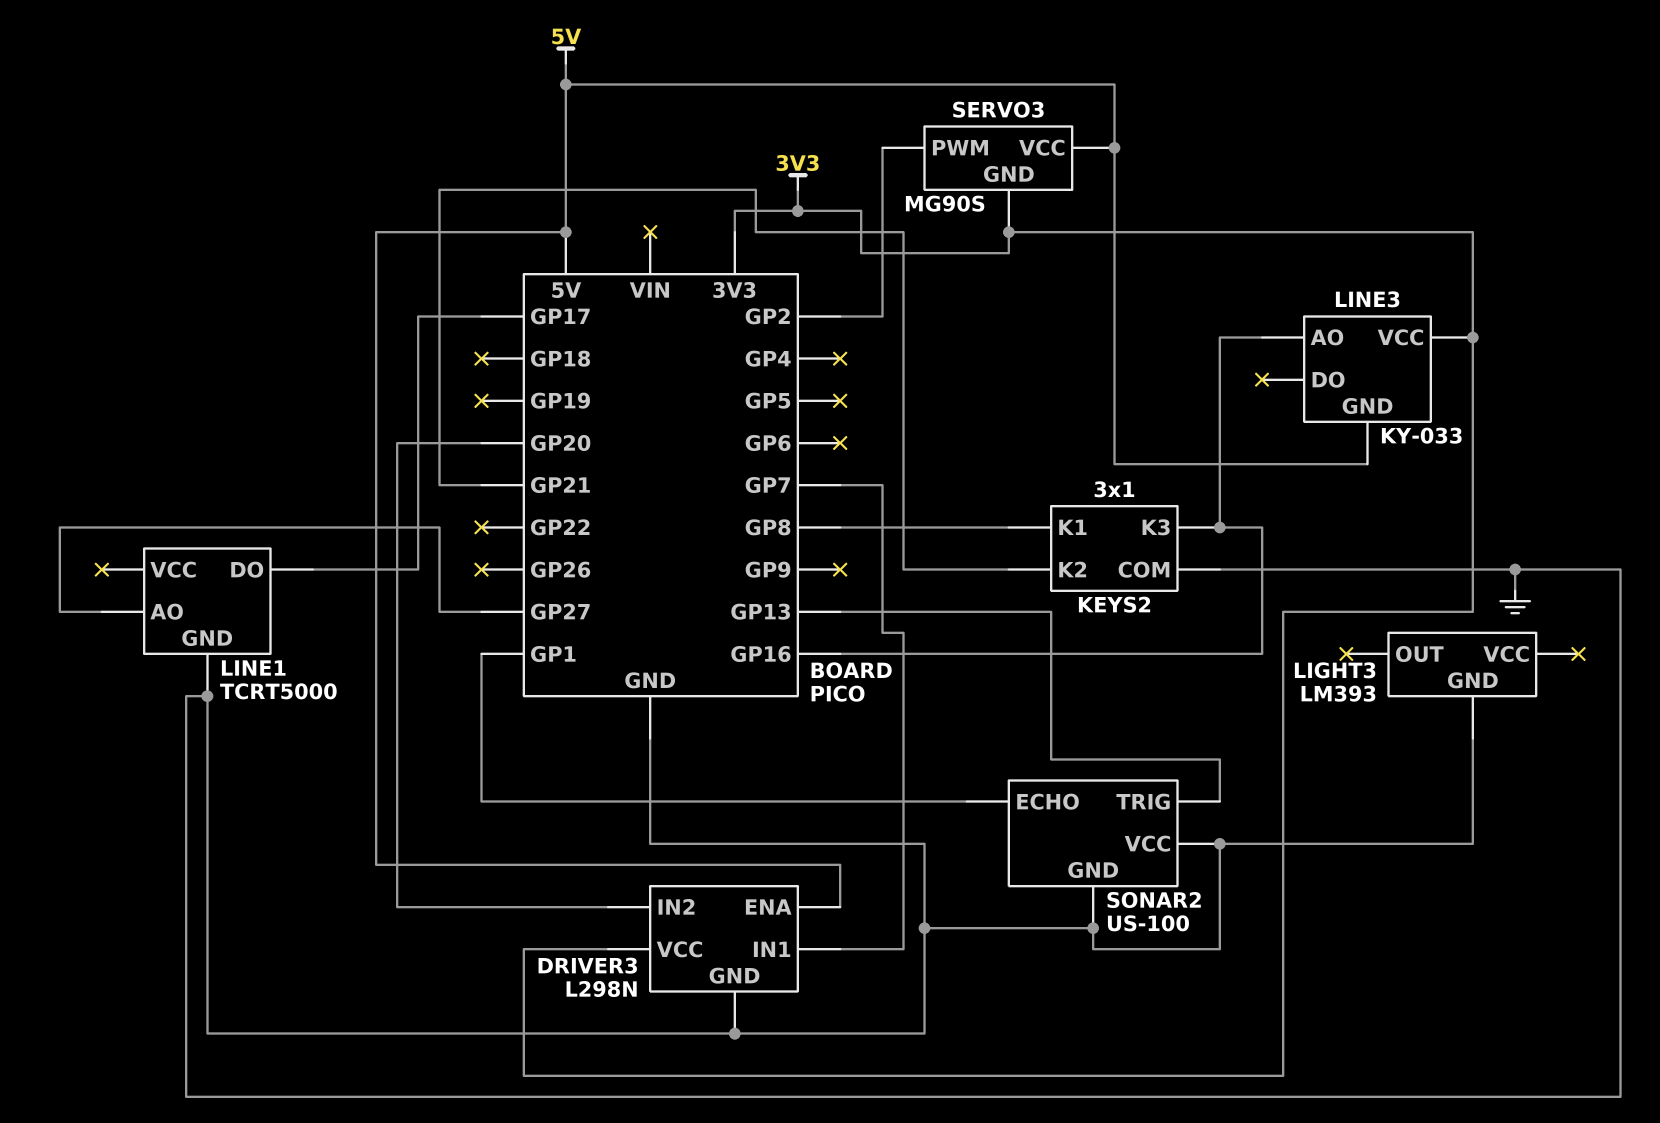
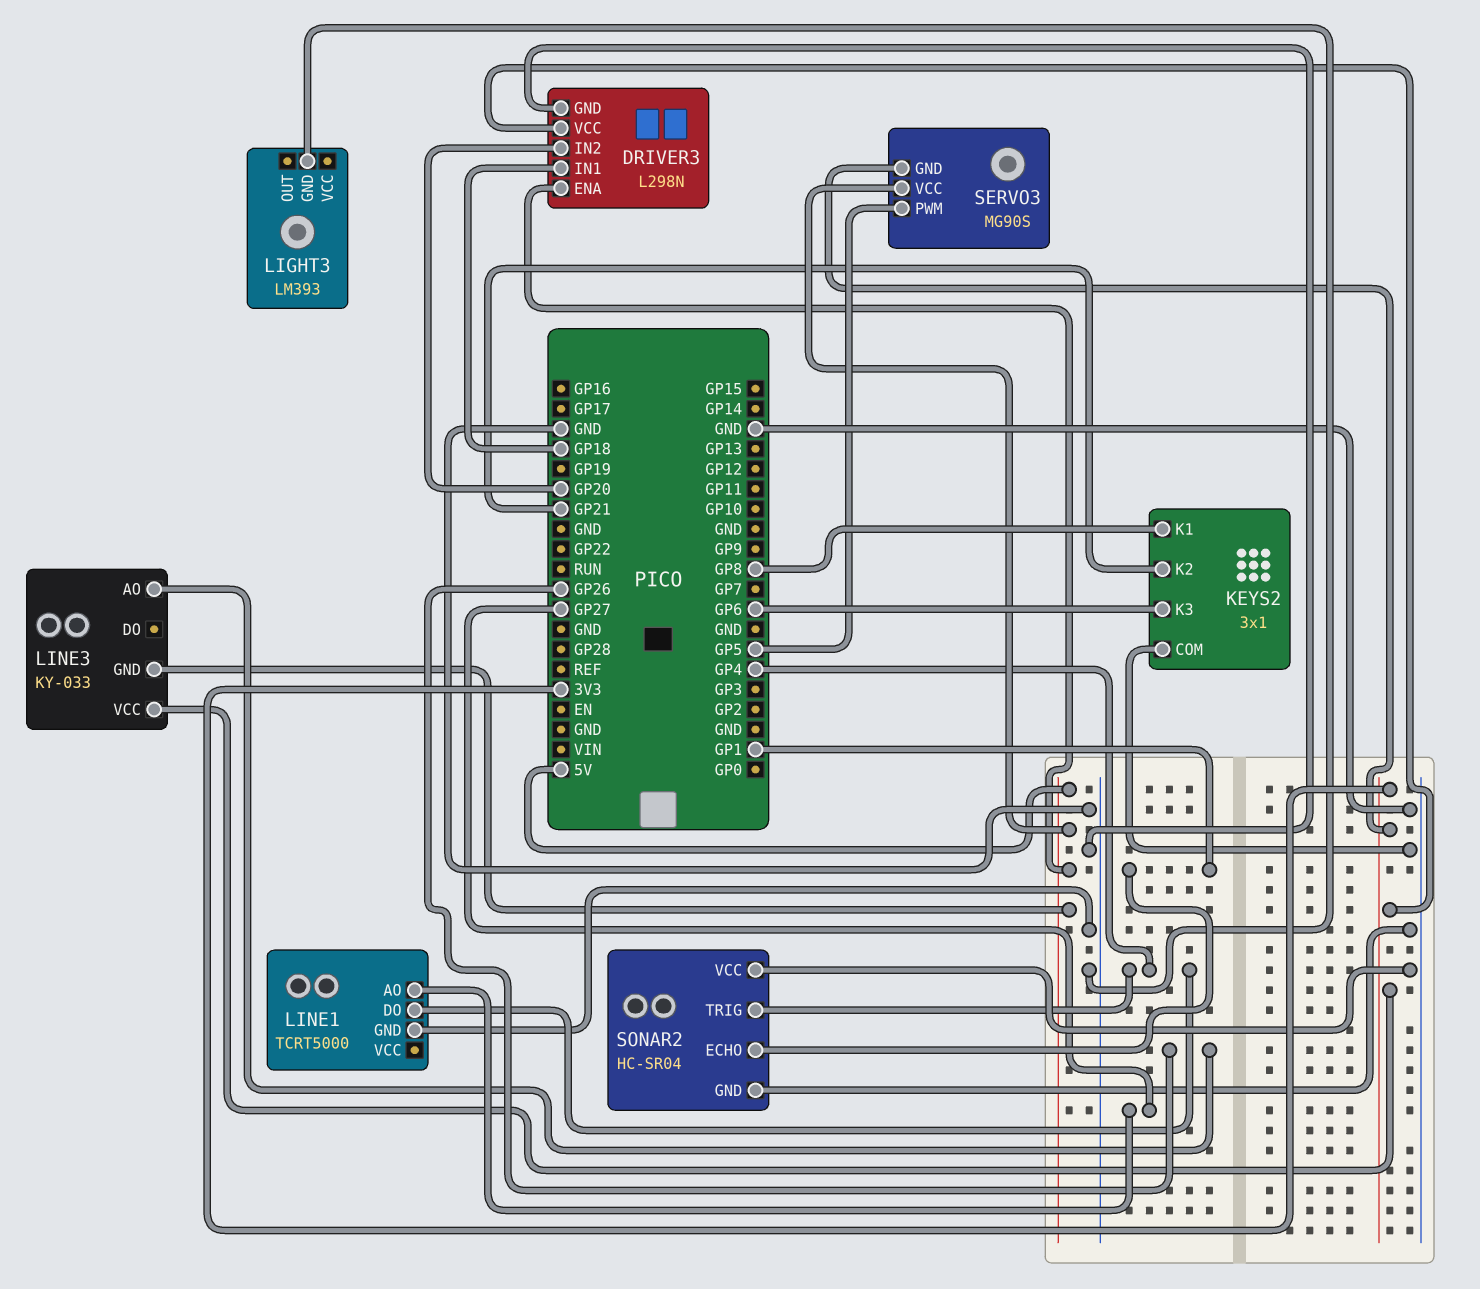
DRIVER3 pin IN1: GP7 -> GP18
KEYS2 pin K3: GP16 -> GP6
LINE1 pin DO: GP17 -> GP4
LINE3 pin AO: GP16 -> GP26
SERVO3 pin PWM: GP2 -> GP5
SONAR2: US-100 -> HC-SR04
SONAR2 pin TRIG: GP13 -> GP4

